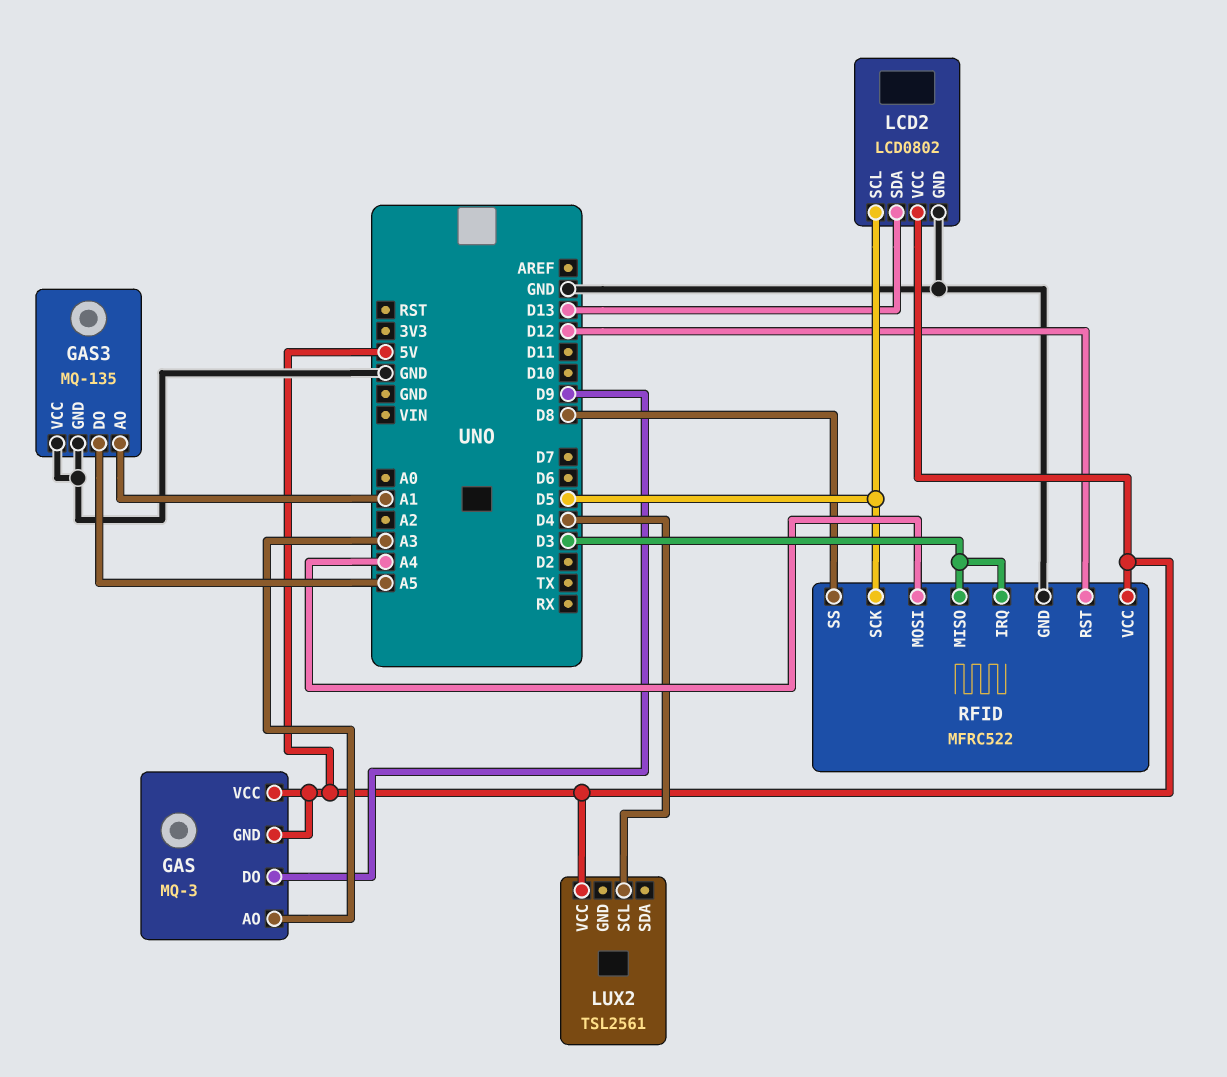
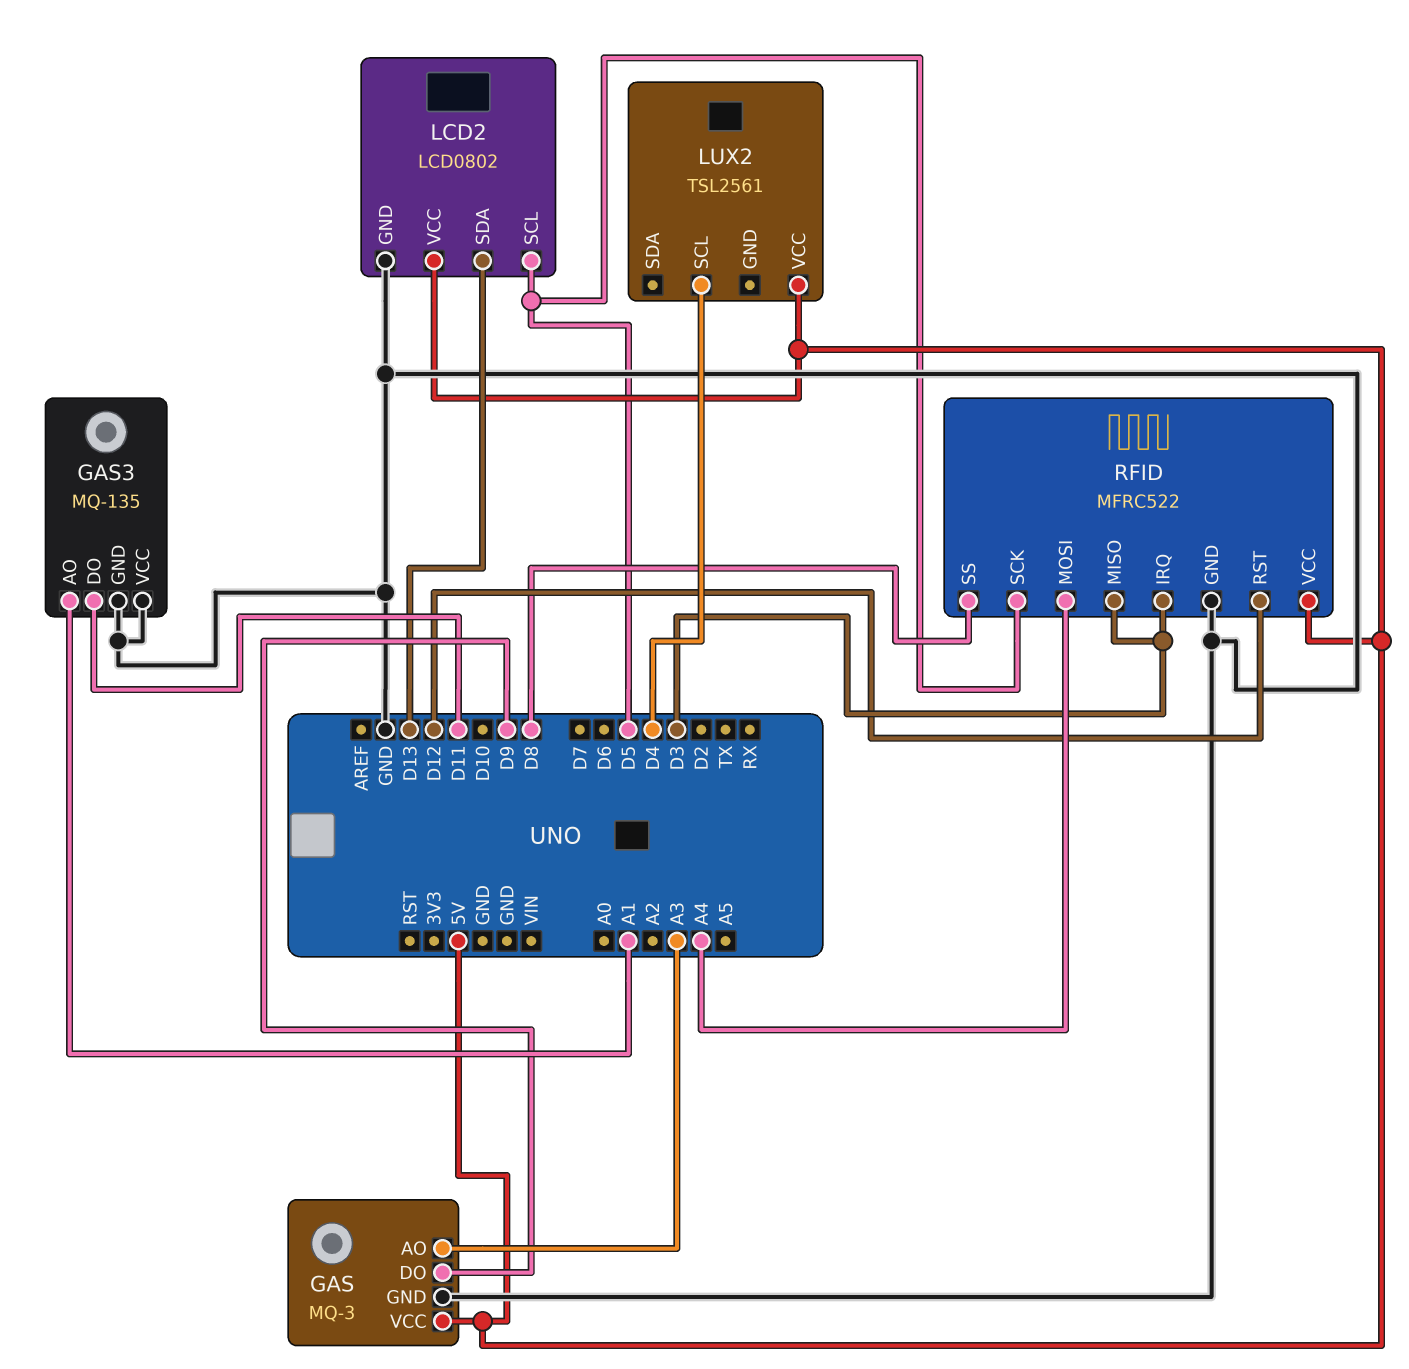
GAS pin GND: 5V -> GND
GAS3 pin DO: A5 -> D11

